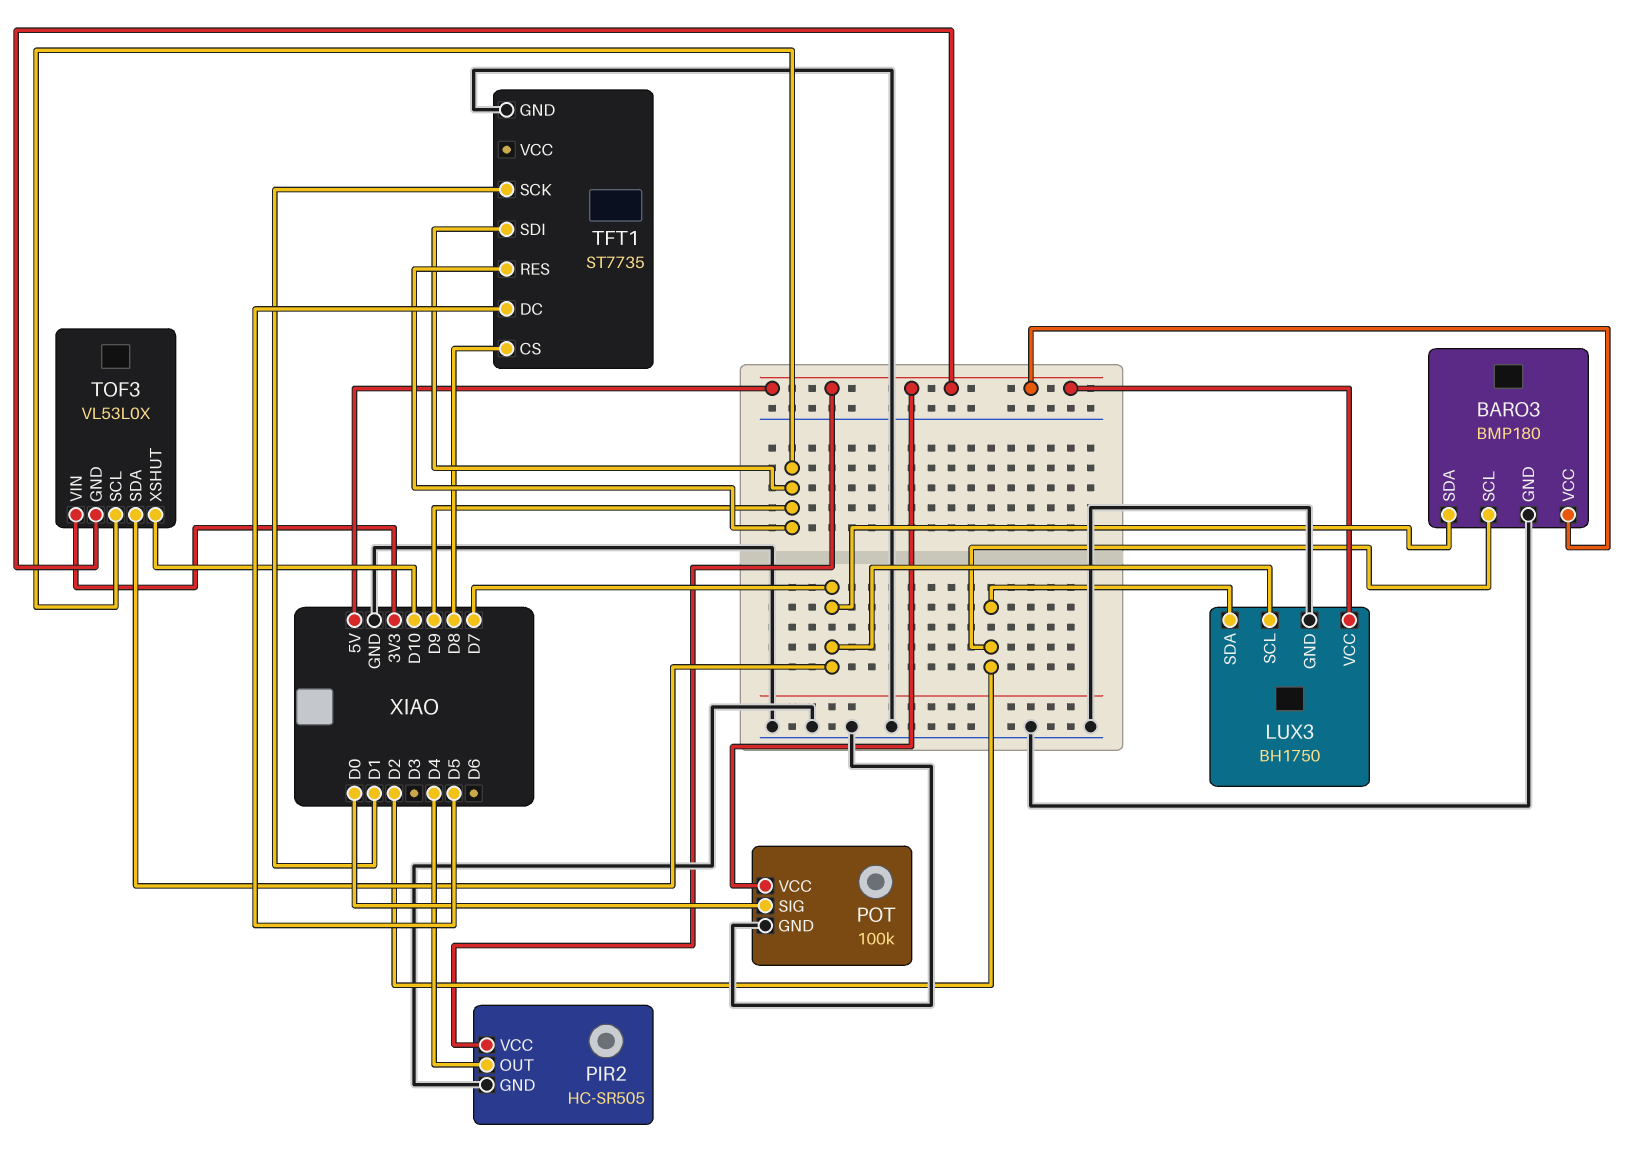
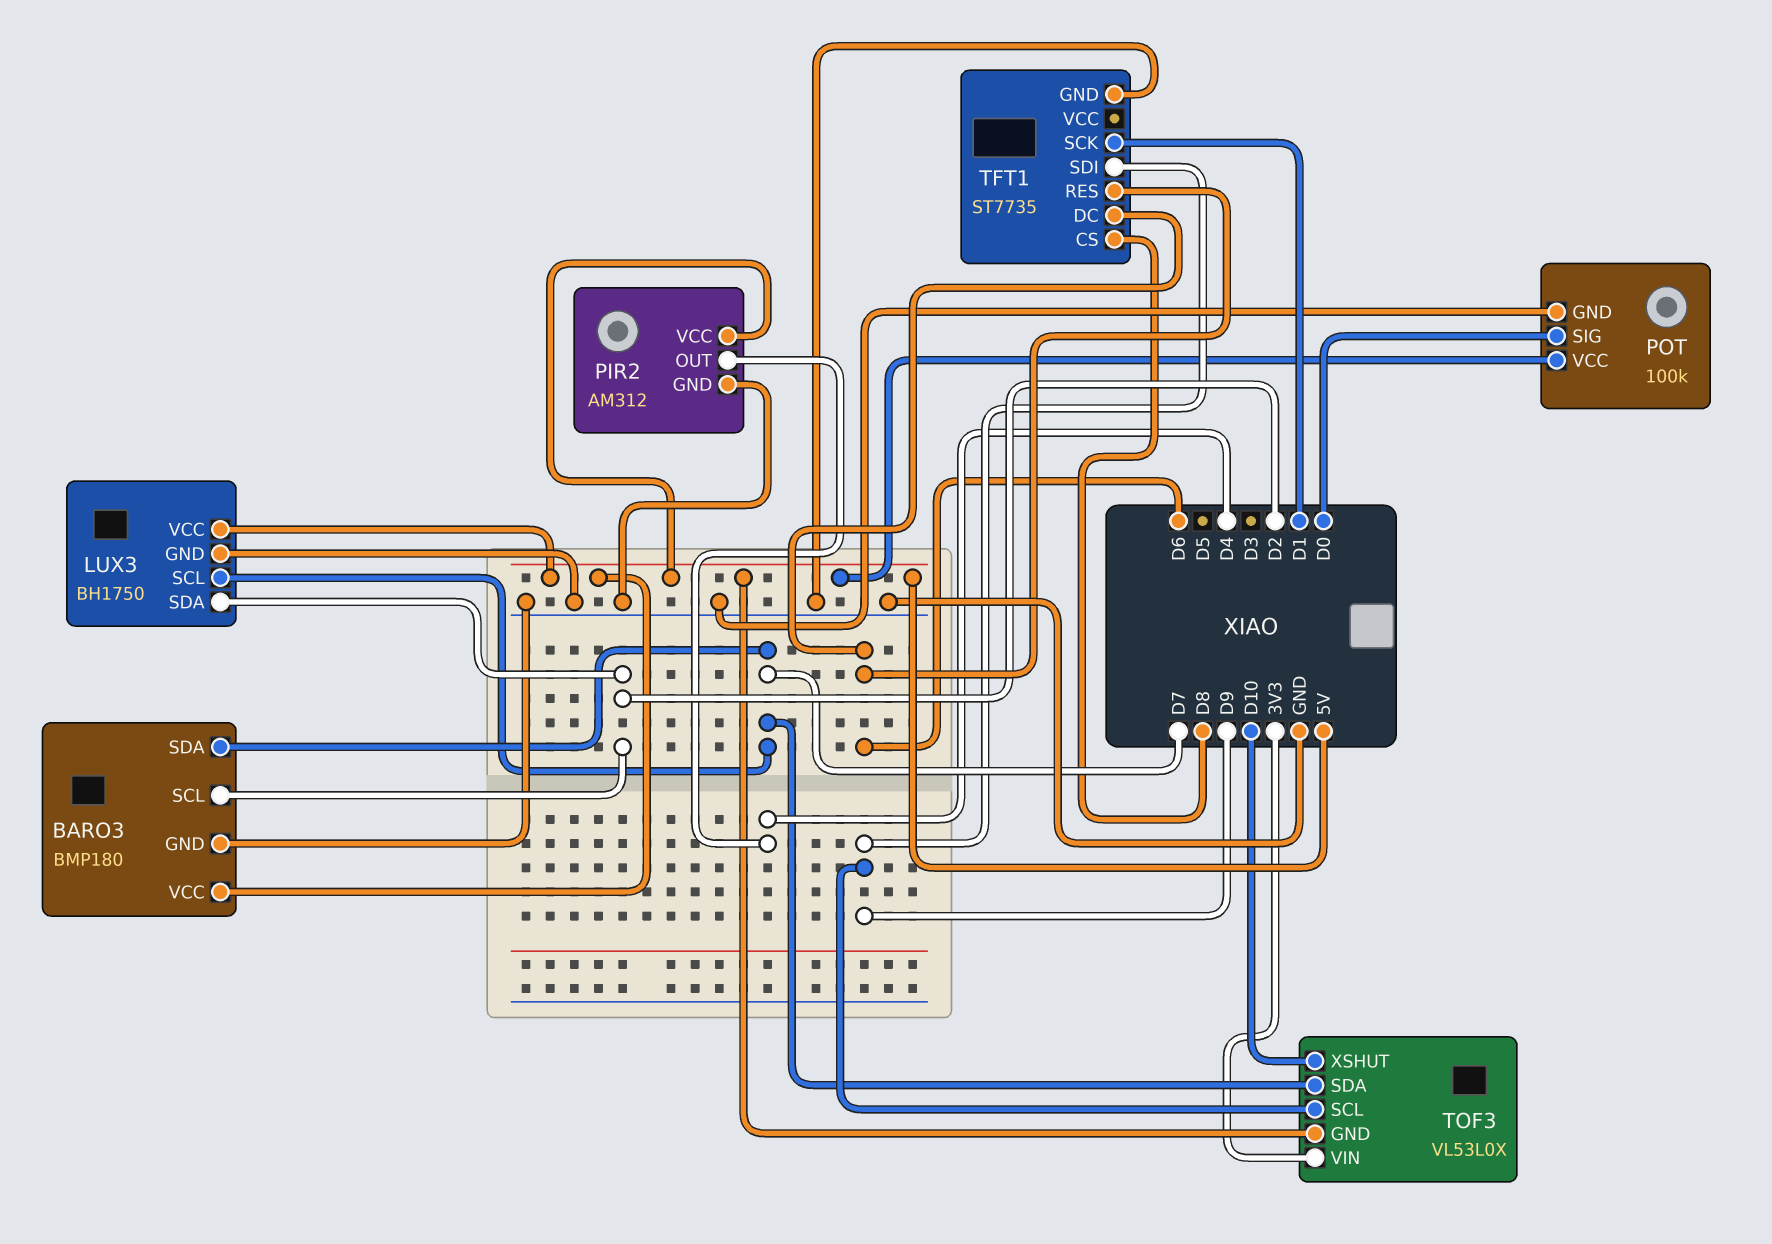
PIR2: HC-SR505 -> AM312
TFT1 pin DC: D5 -> D6
TFT1 pin RES: D9 -> D6

